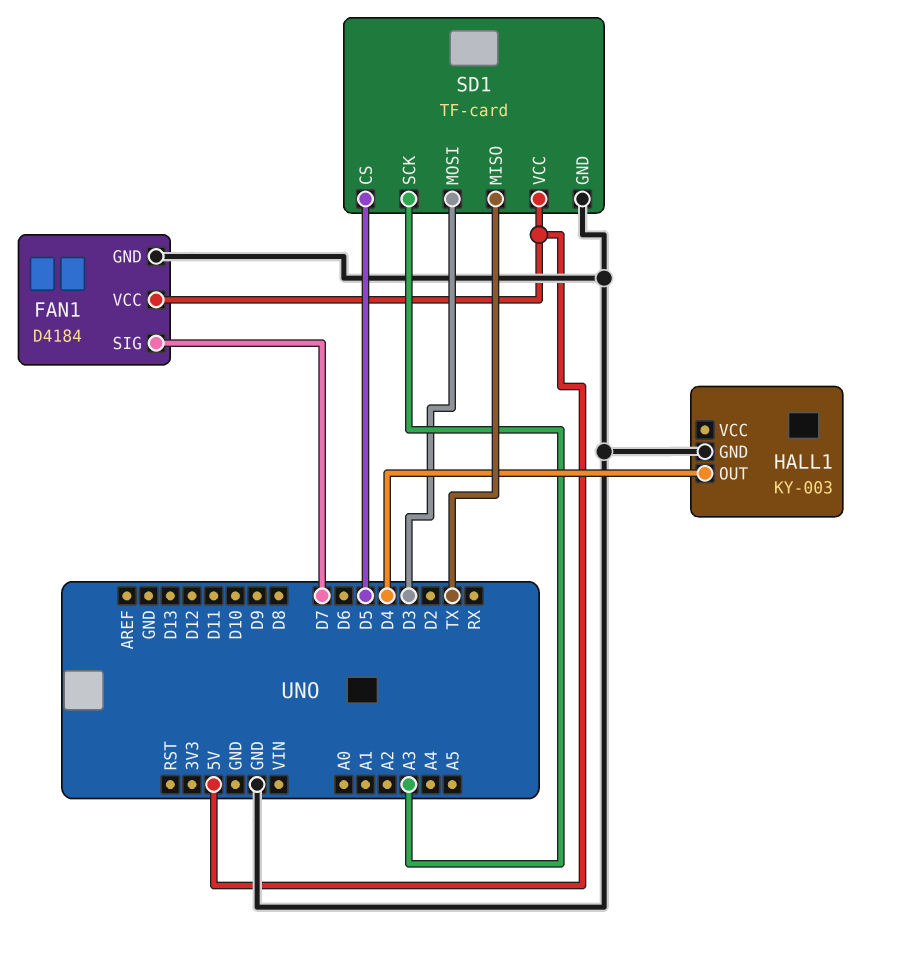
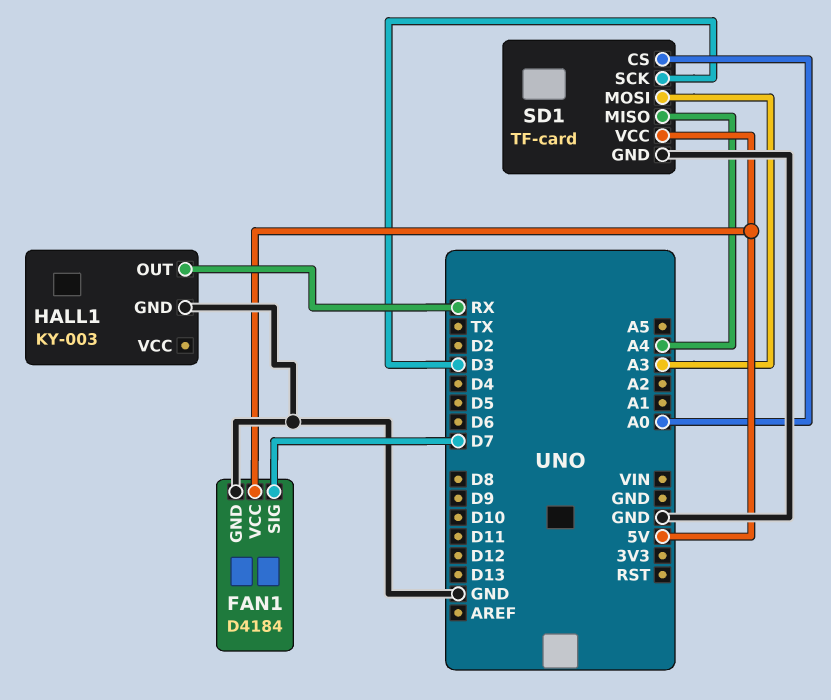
HALL1 pin OUT: D4 -> RX
SD1 pin CS: D5 -> A0
SD1 pin MISO: TX -> A4
SD1 pin MOSI: D3 -> A3
SD1 pin SCK: A3 -> D3

